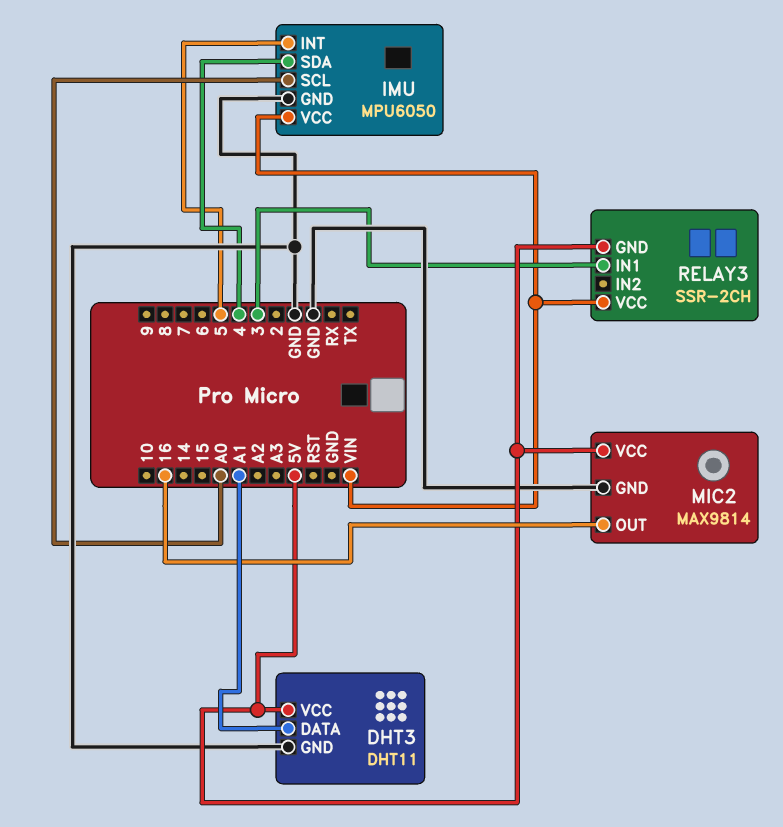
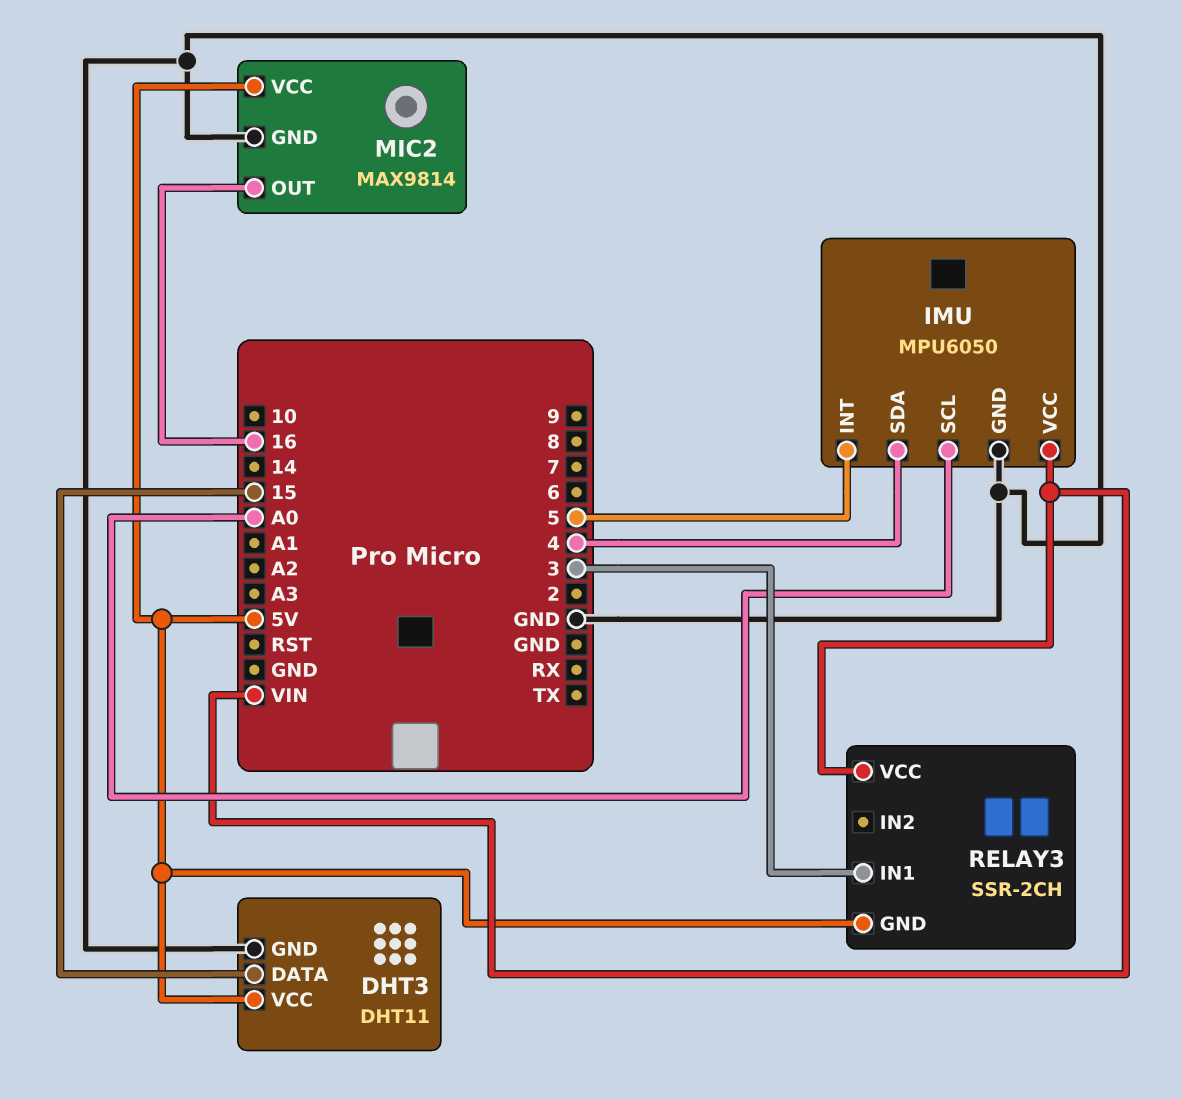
DHT3 pin DATA: A1 -> 15

